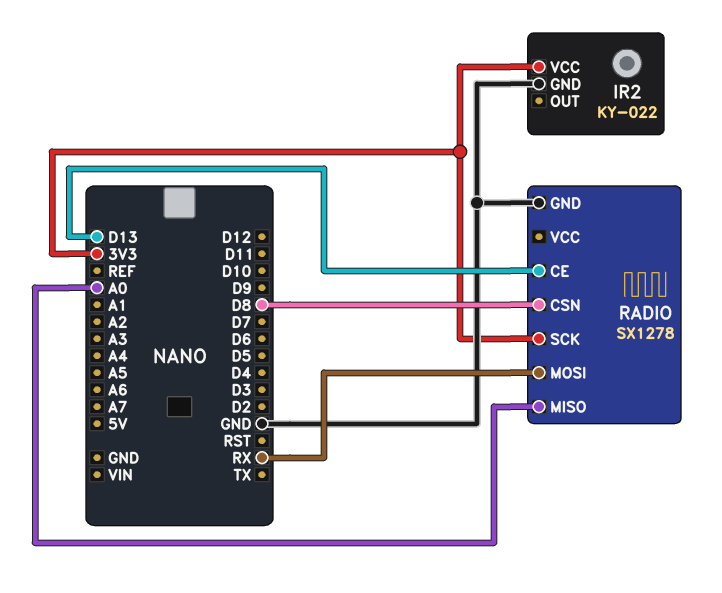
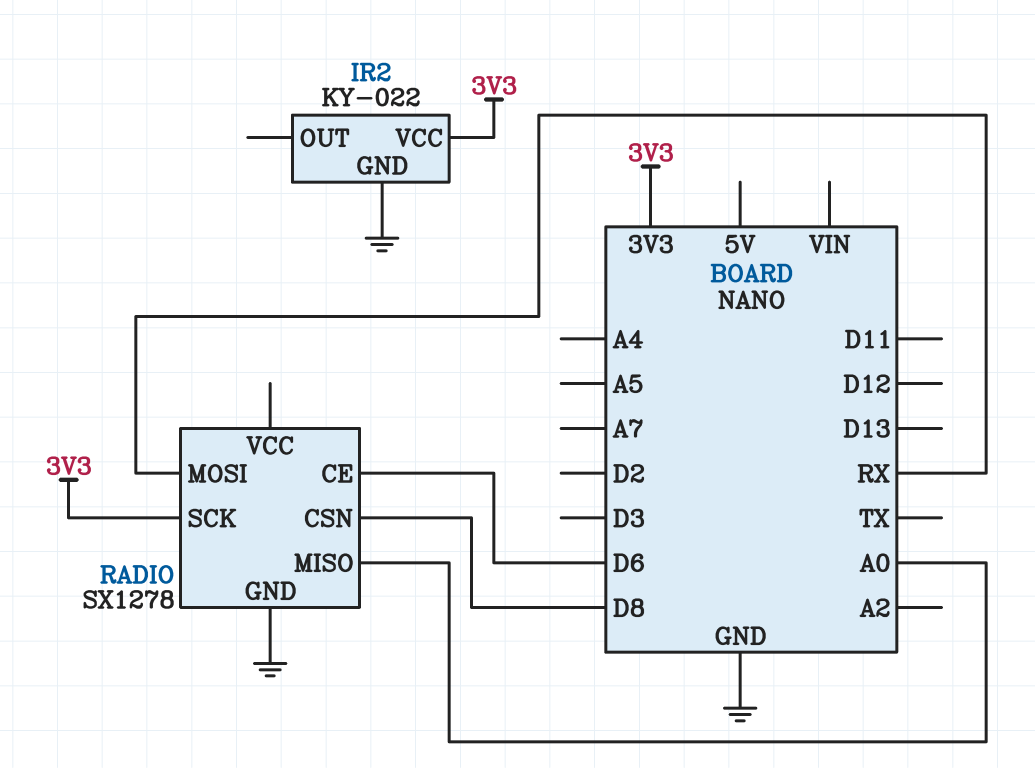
RADIO pin CE: D13 -> D6

